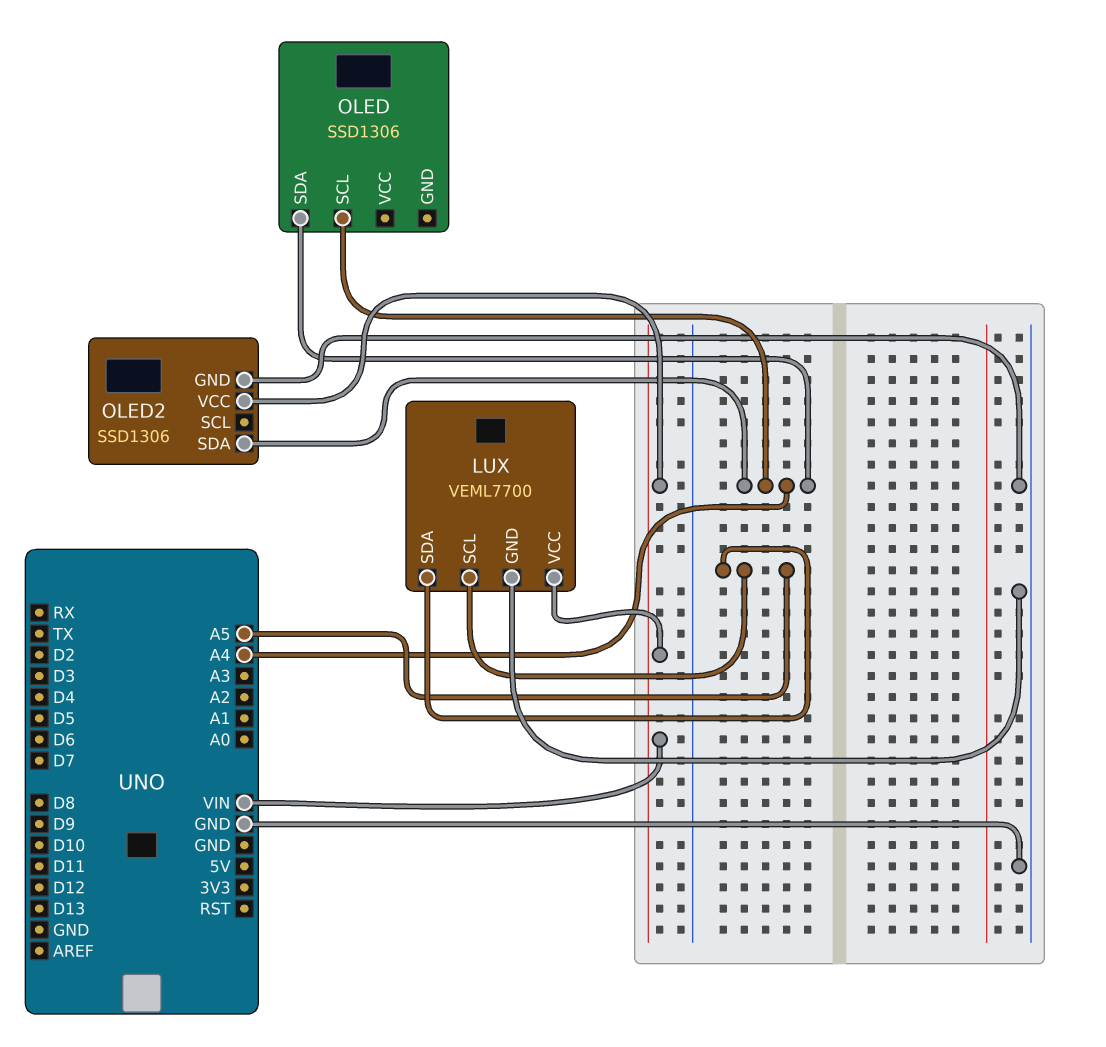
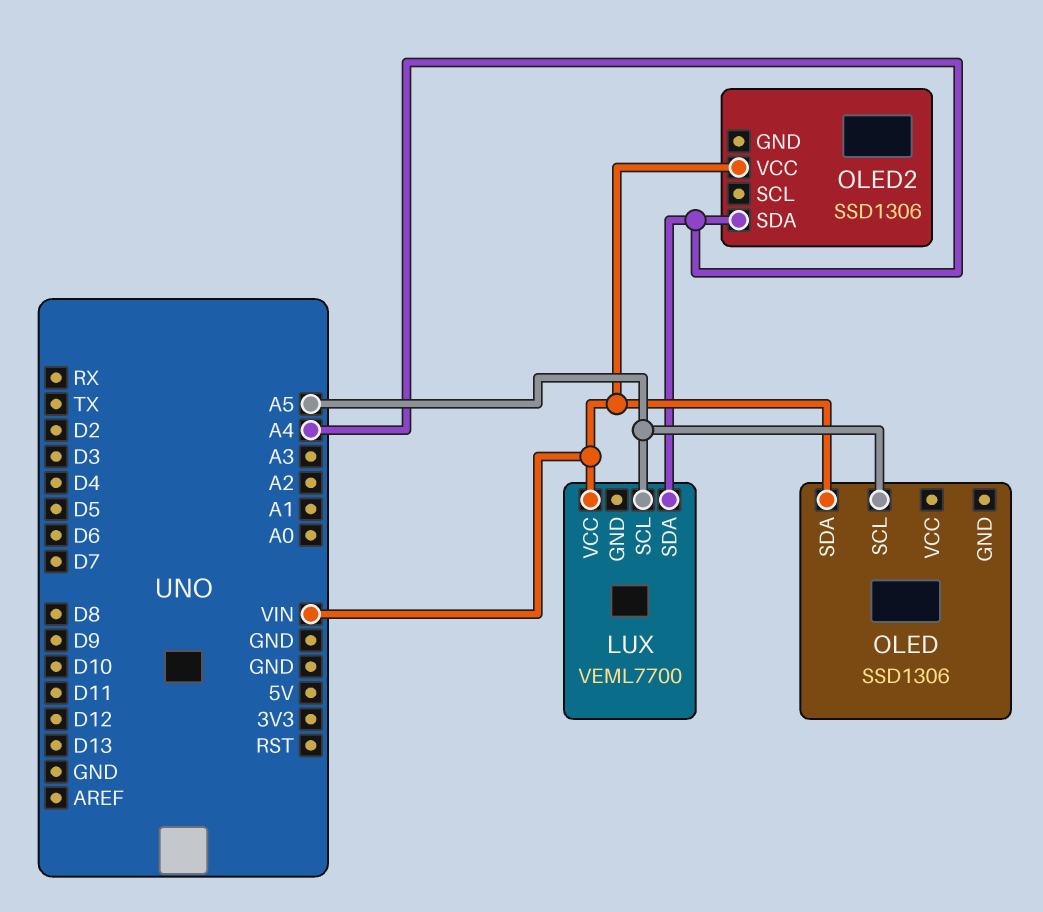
LUX pin GND: GND -> none
LUX pin SDA: A5 -> A4
OLED pin SCL: A4 -> A5
OLED pin SDA: A4 -> VIN
OLED2 pin GND: GND -> none

